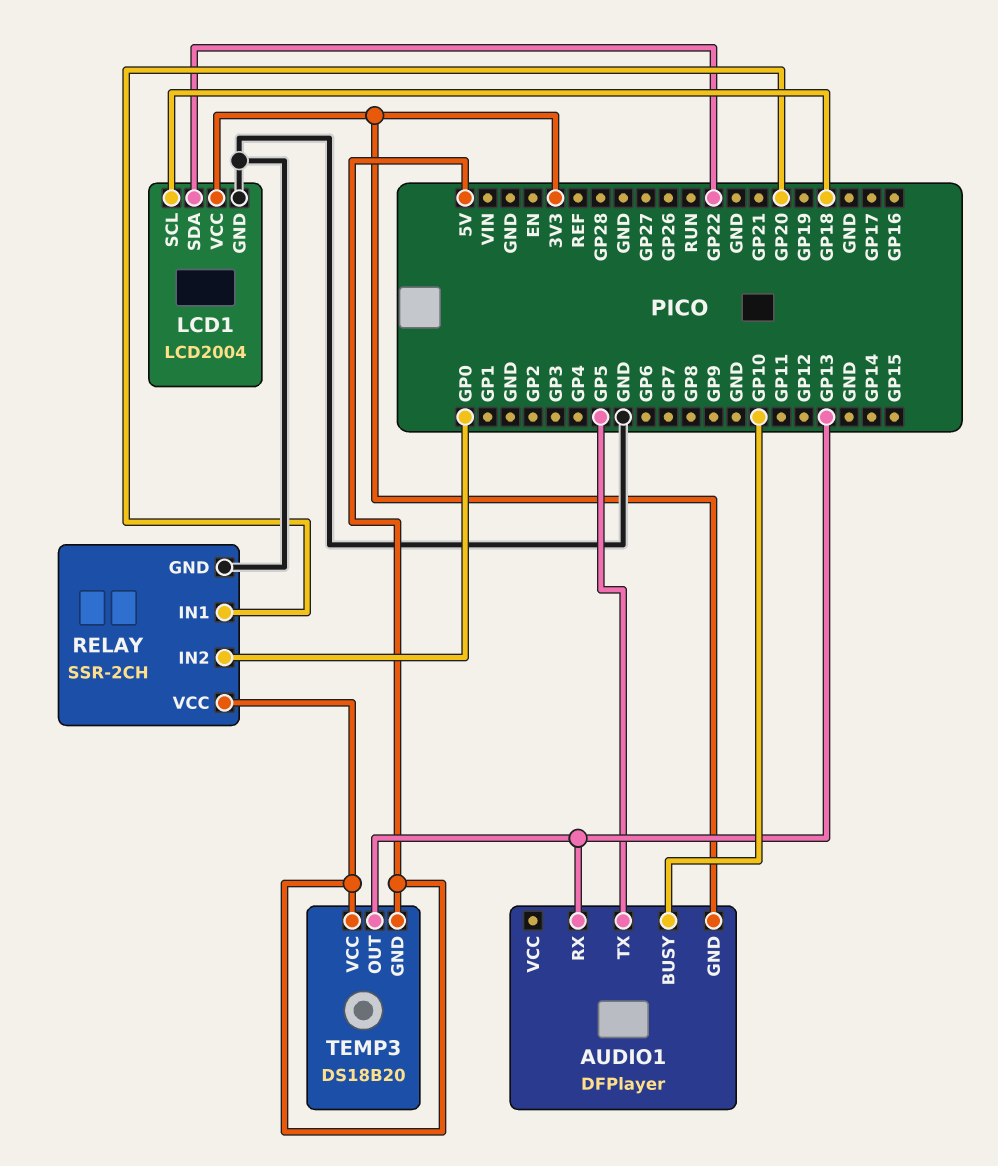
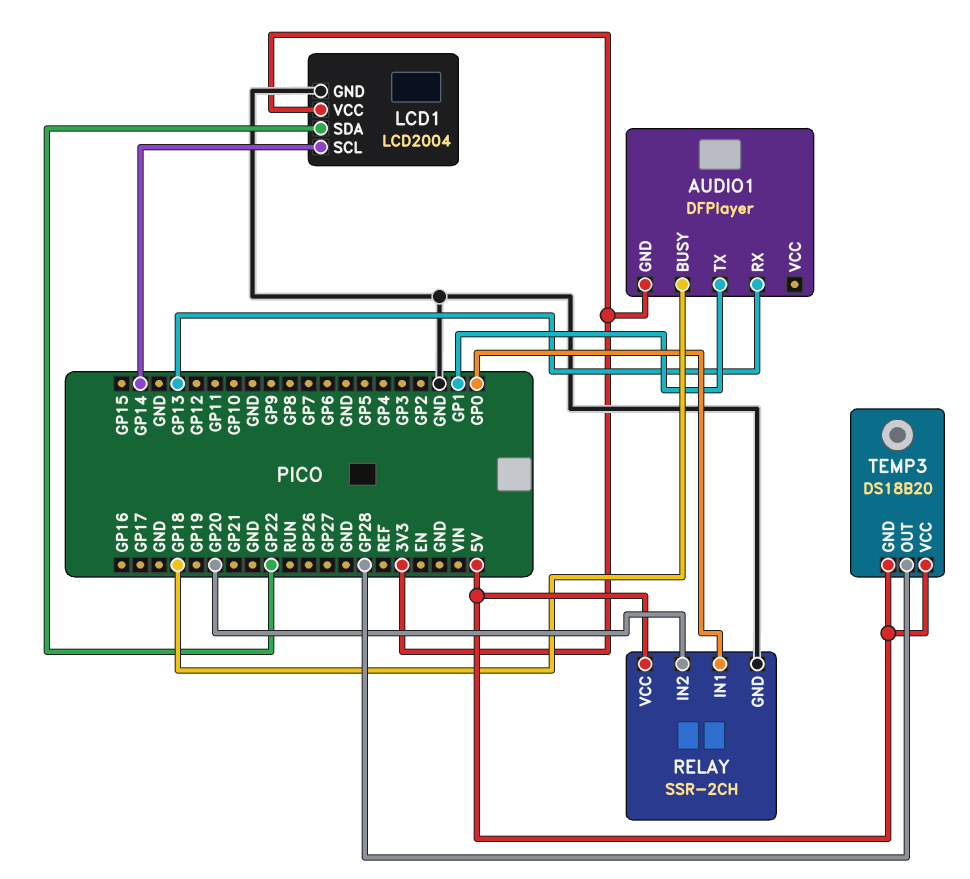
AUDIO1 pin BUSY: GP10 -> GP18
AUDIO1 pin TX: GP5 -> GP1
LCD1 pin SCL: GP18 -> GP14
RELAY pin IN1: GP20 -> GP0
RELAY pin IN2: GP0 -> GP20
TEMP3 pin OUT: GP13 -> GP28

